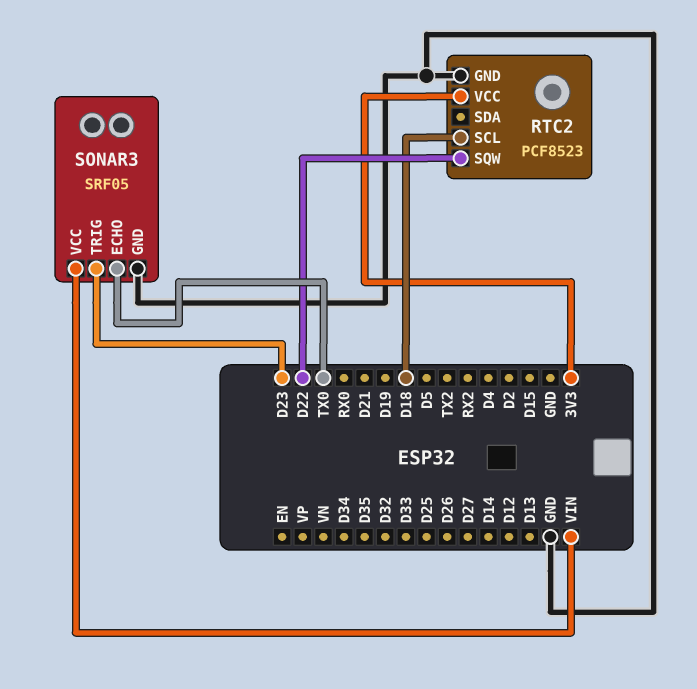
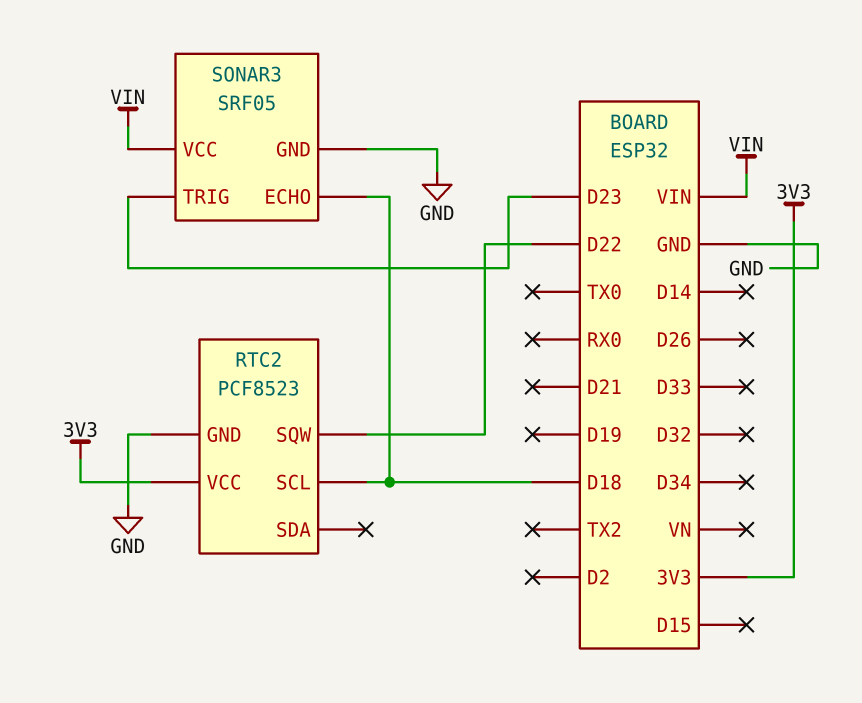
SONAR3 pin ECHO: TX0 -> D18

